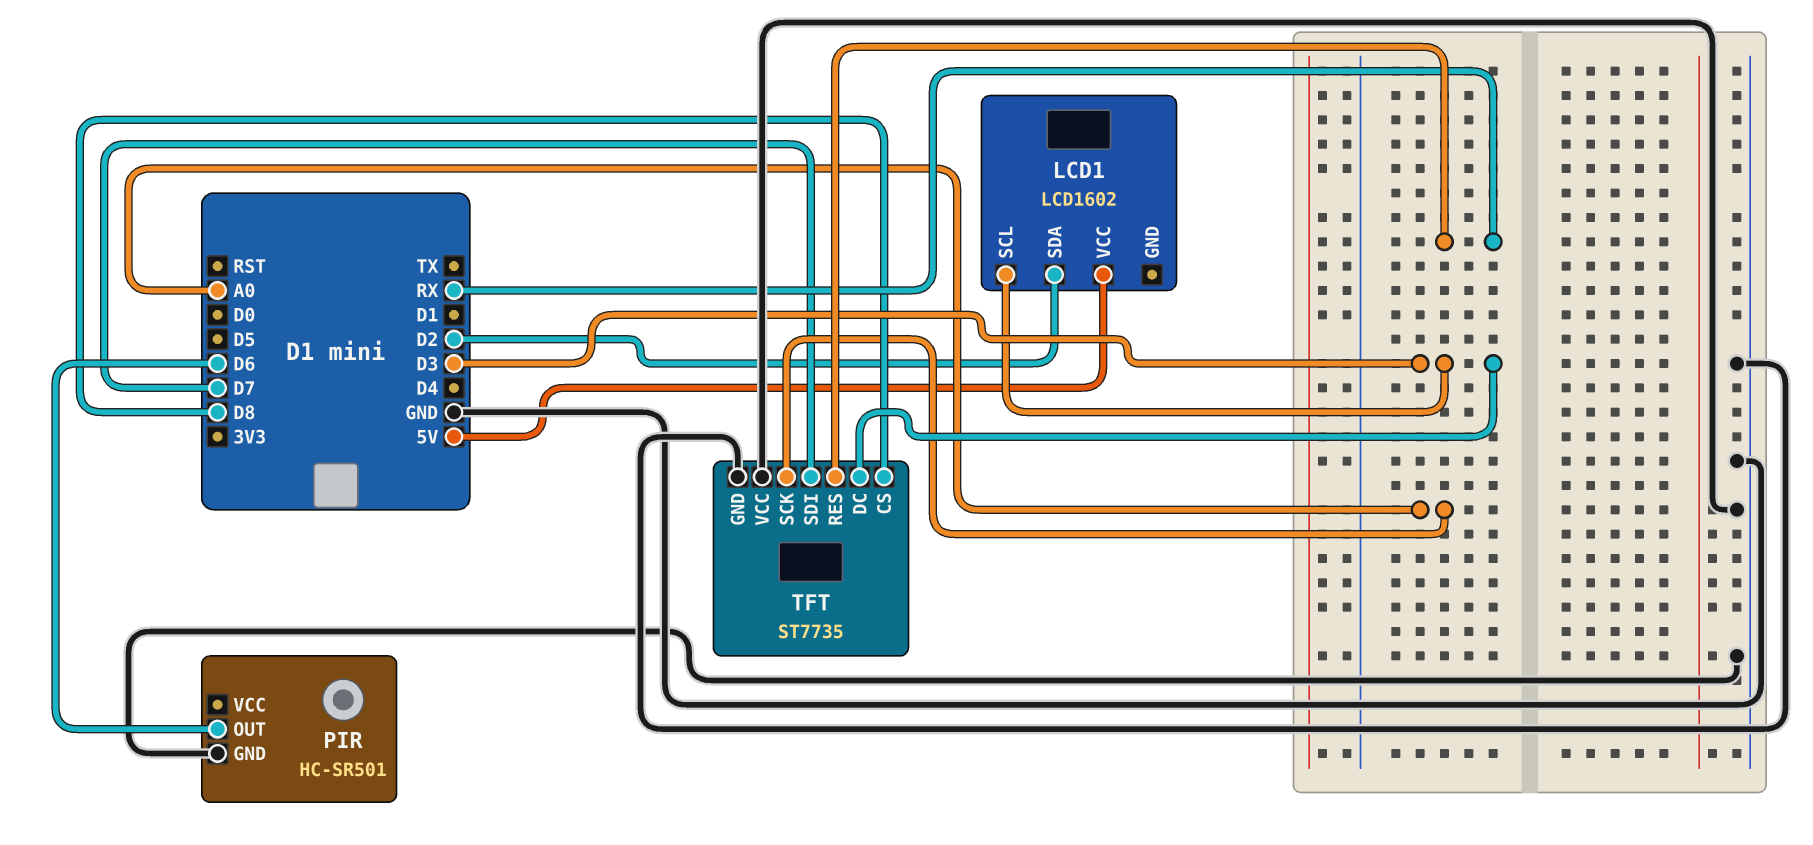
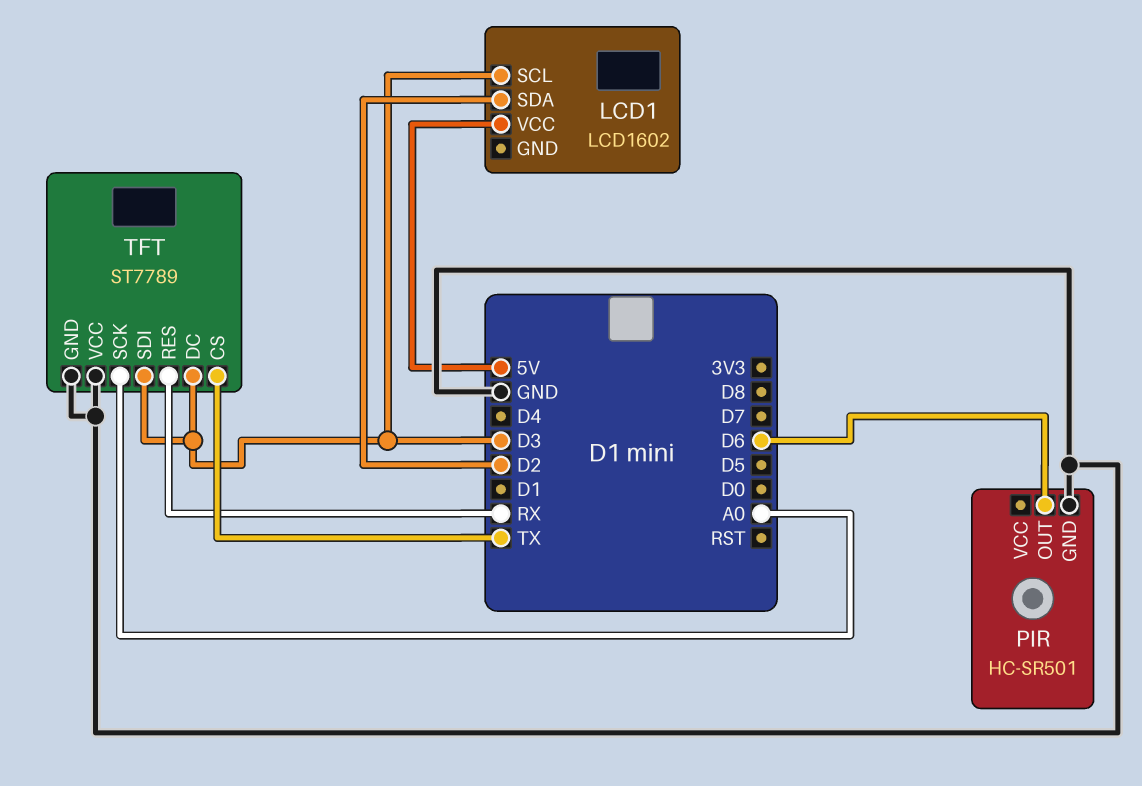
TFT: ST7735 -> ST7789
TFT pin CS: D8 -> TX
TFT pin SDI: D7 -> D3

